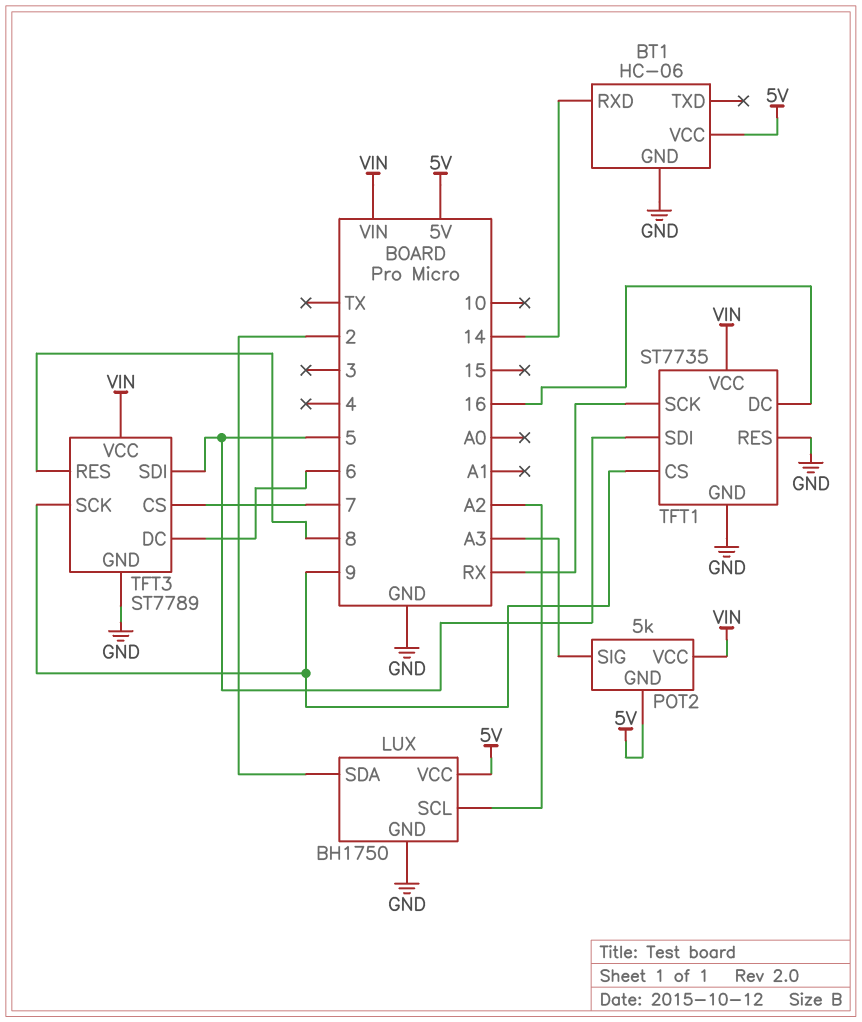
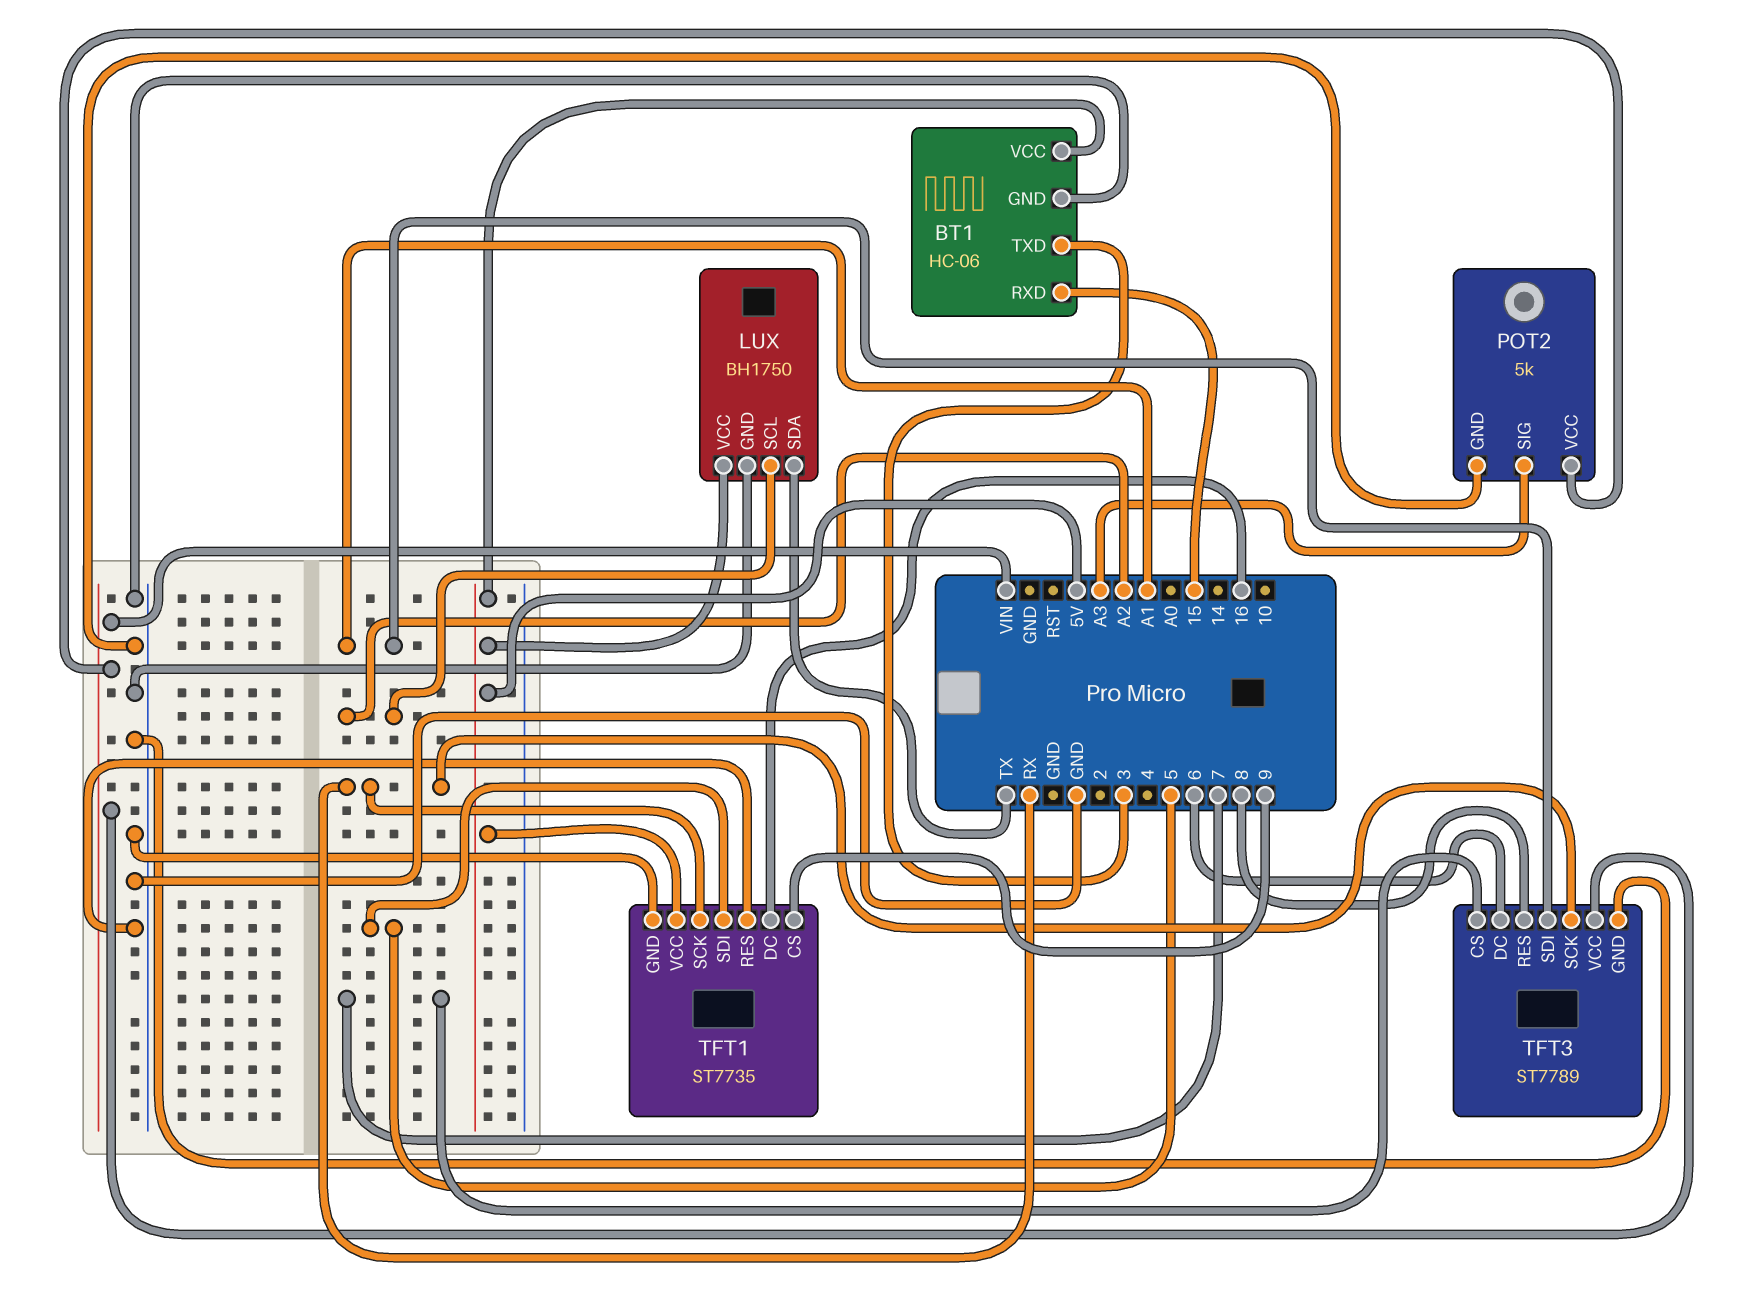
BT1 pin RXD: 14 -> 15
BT1 pin TXD: none -> 3
LUX pin SDA: 2 -> TX
POT2 pin GND: 5V -> GND
TFT1 pin VCC: VIN -> 5V
TFT3 pin SCK: 9 -> RX
TFT3 pin SDI: 5 -> A1

